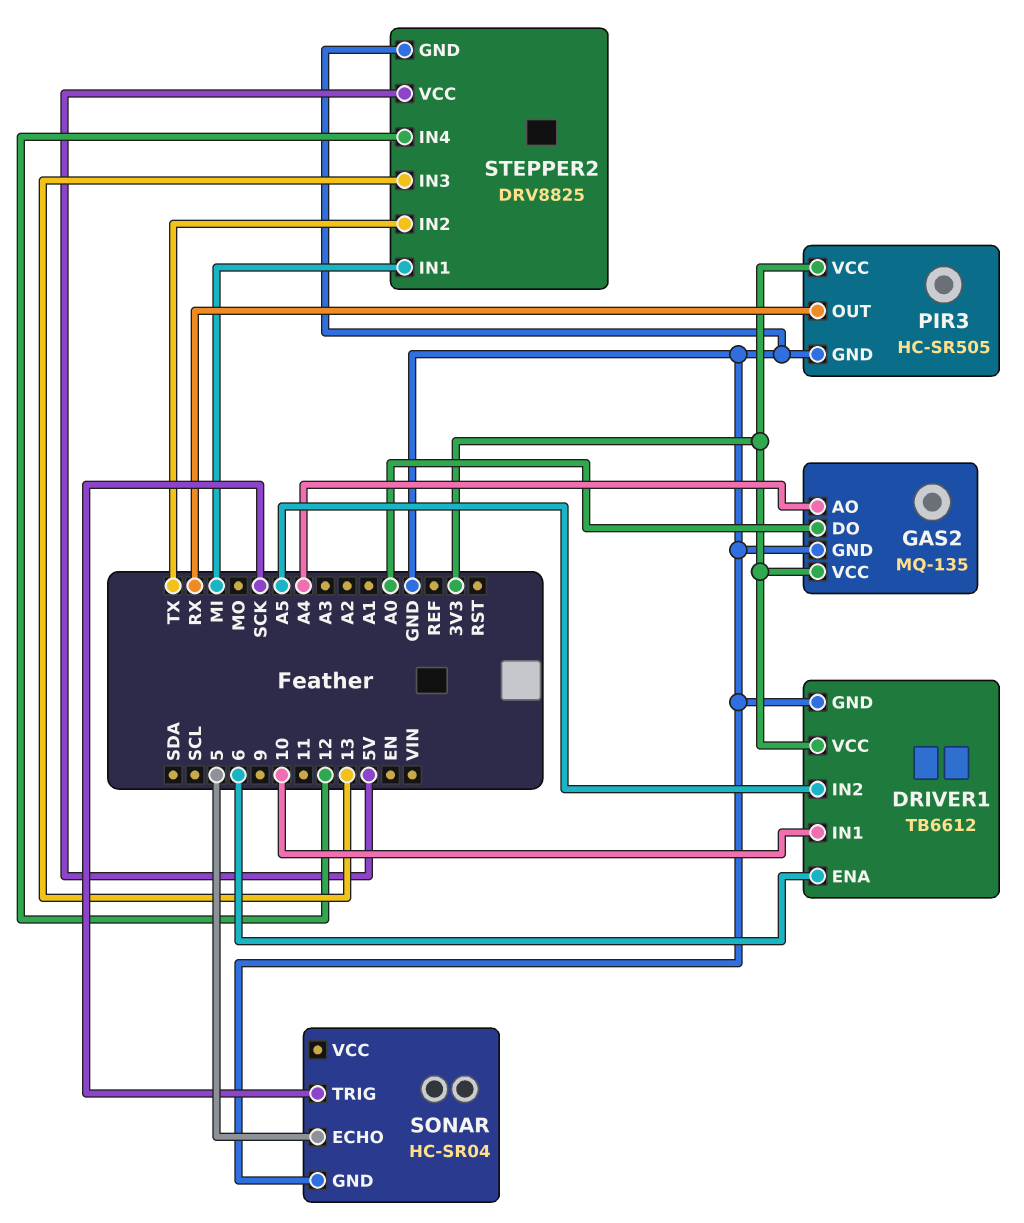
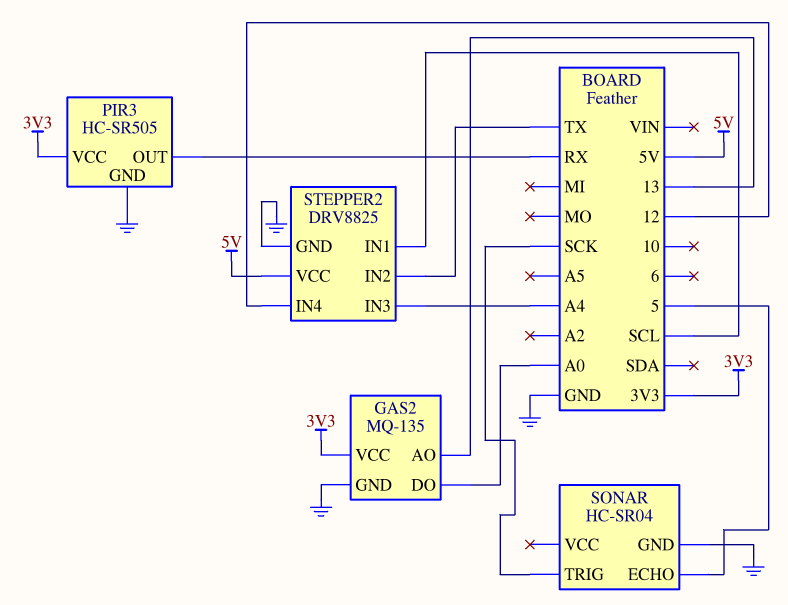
DRIVER1: TB6612 -> none
DRIVER1 pin ENA: 6 -> none
DRIVER1 pin GND: GND -> none
DRIVER1 pin IN1: 10 -> none
DRIVER1 pin IN2: A5 -> none
DRIVER1 pin VCC: 3V3 -> none
GAS2 pin AO: A4 -> 13
STEPPER2 pin IN1: MI -> SCL
STEPPER2 pin IN3: 13 -> A4

